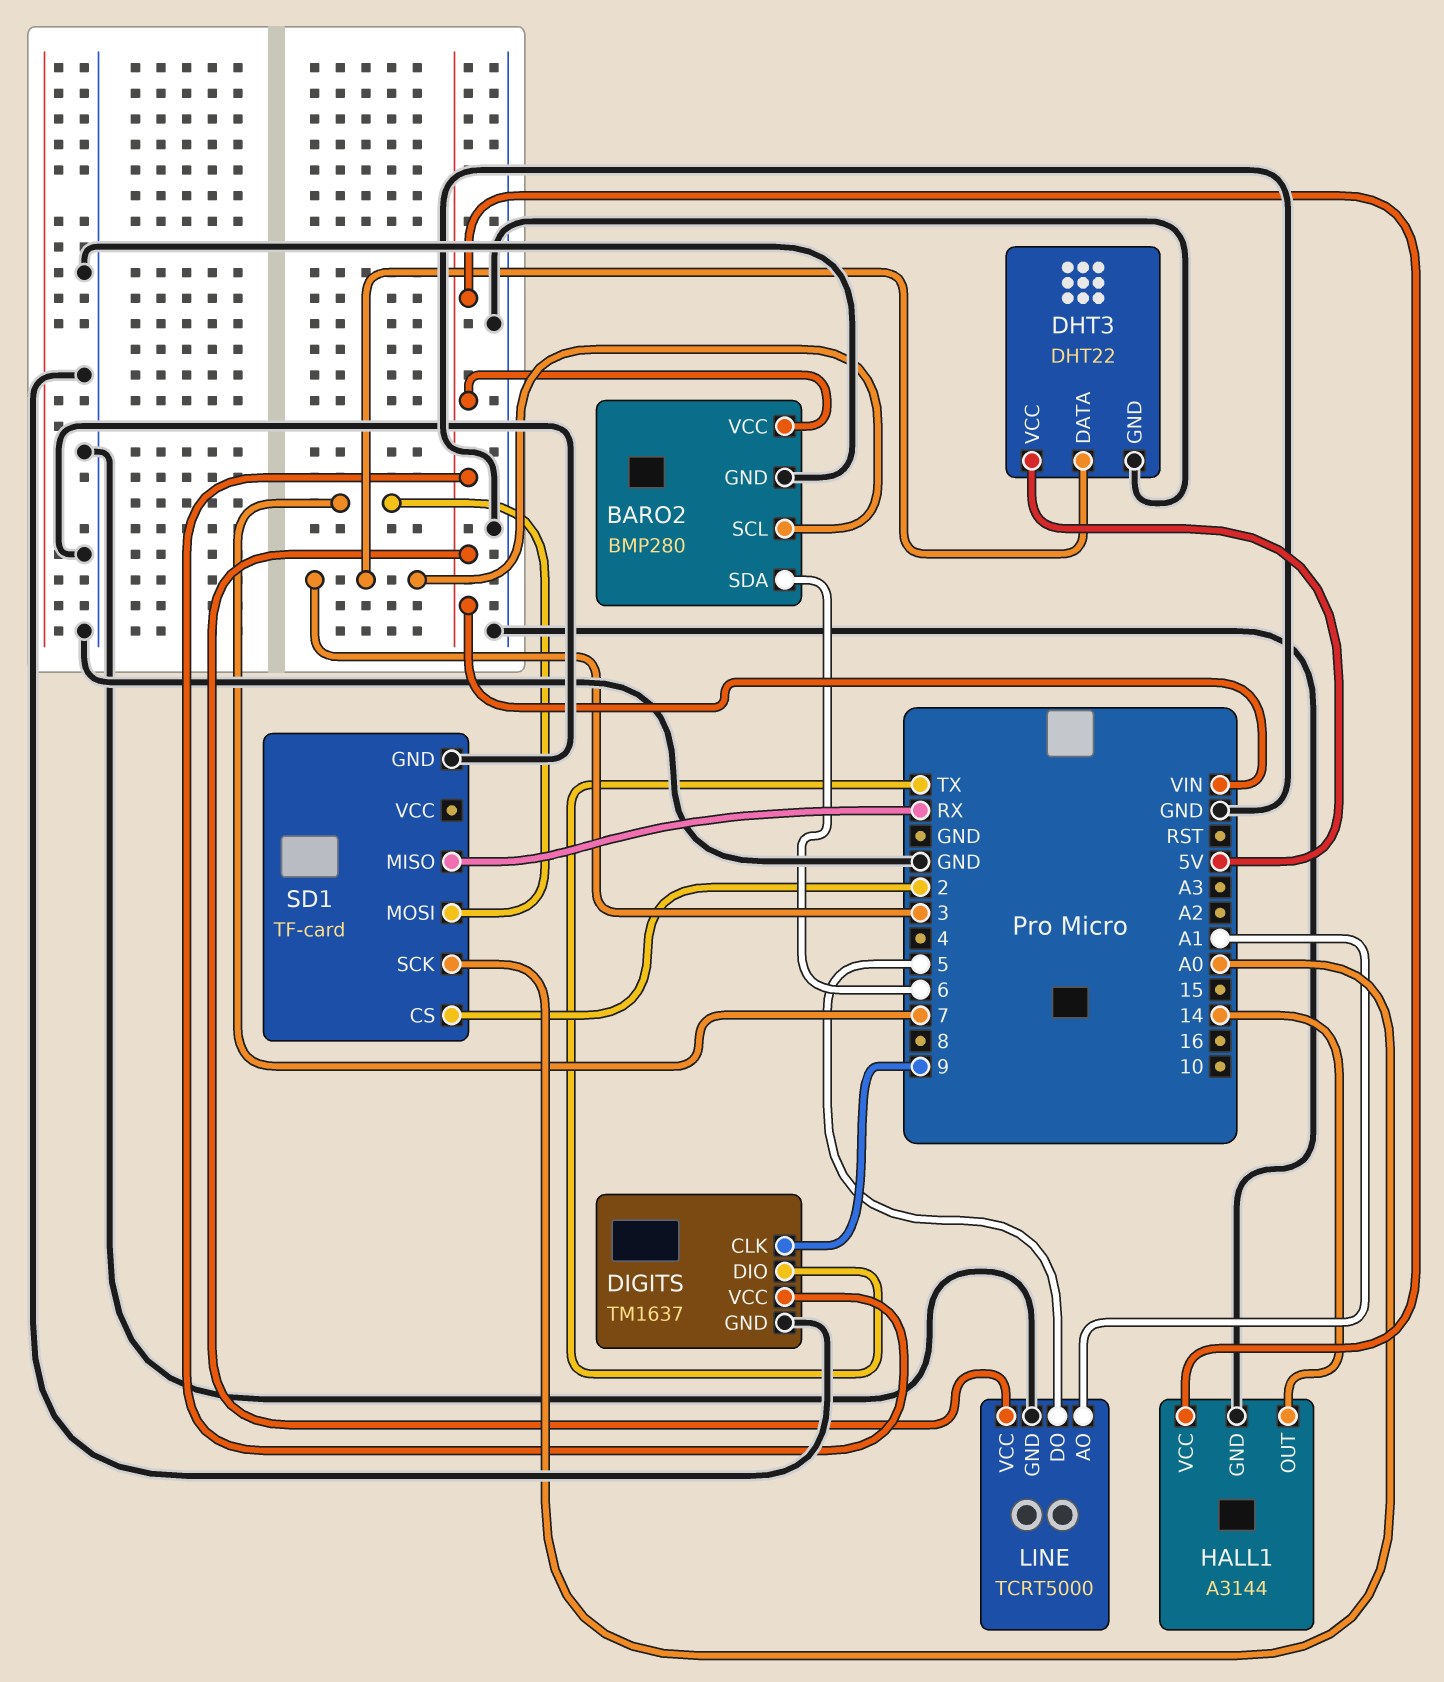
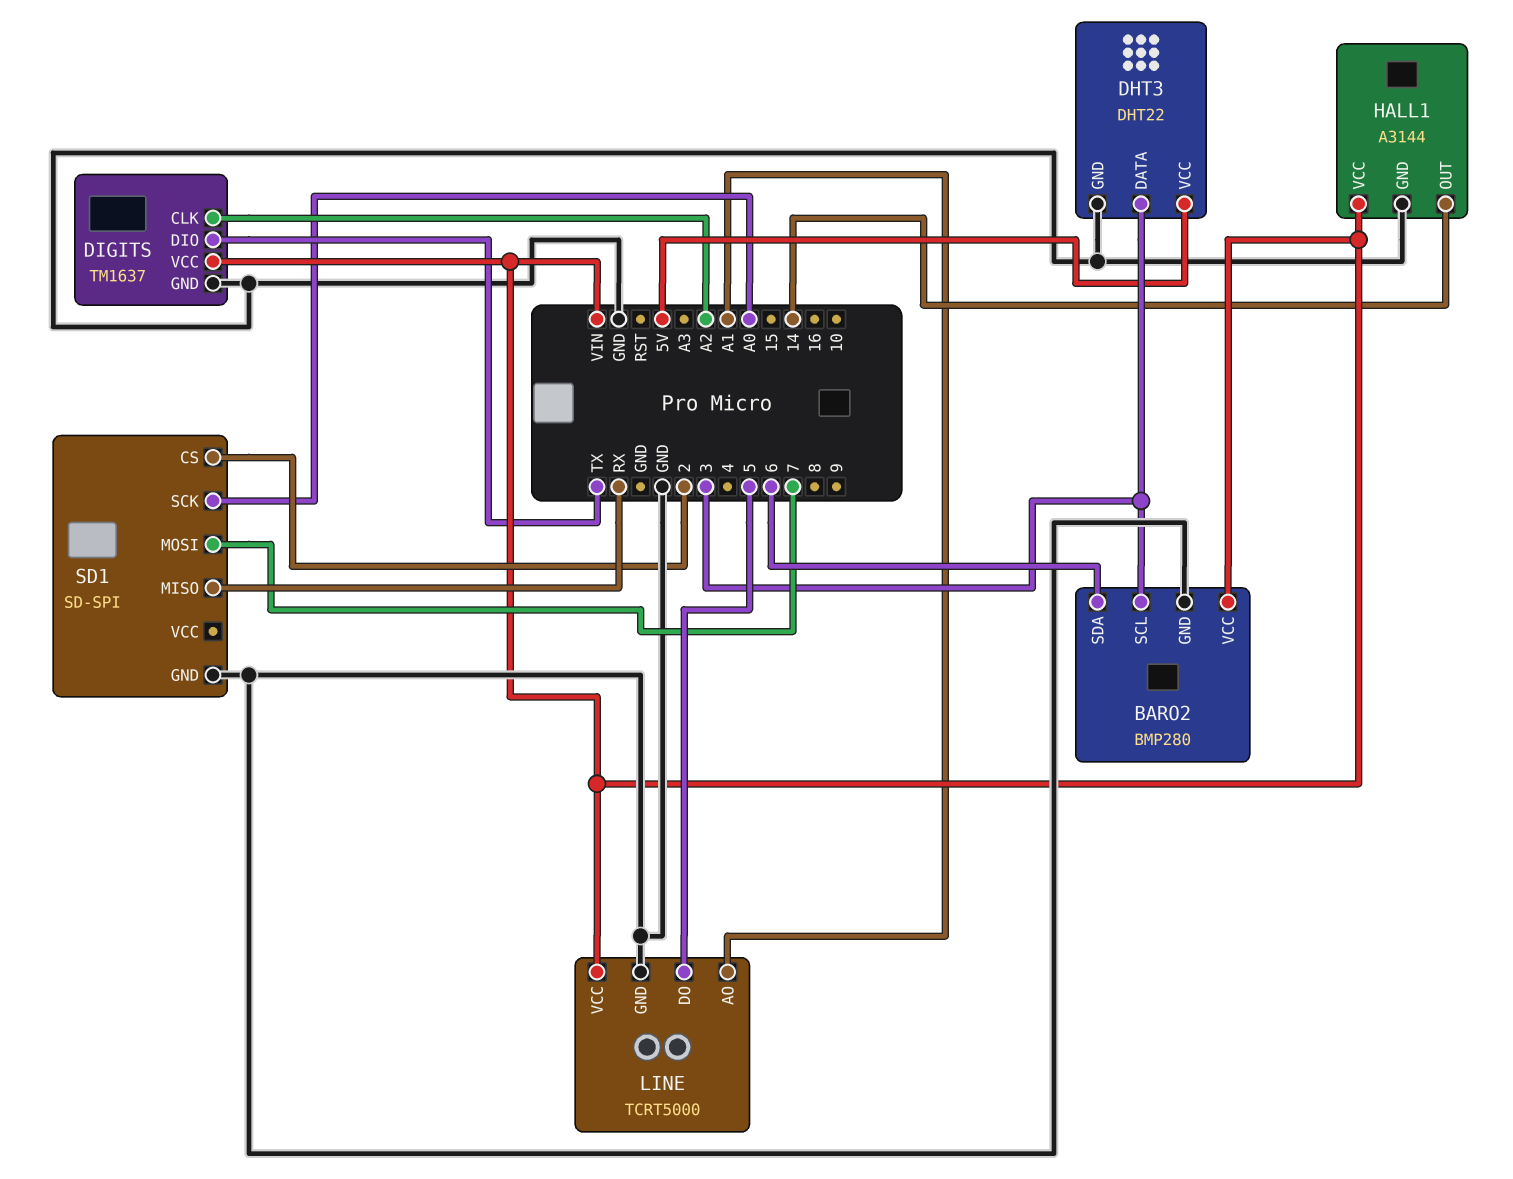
DIGITS pin CLK: 9 -> A2
SD1: TF-card -> SD-SPI

